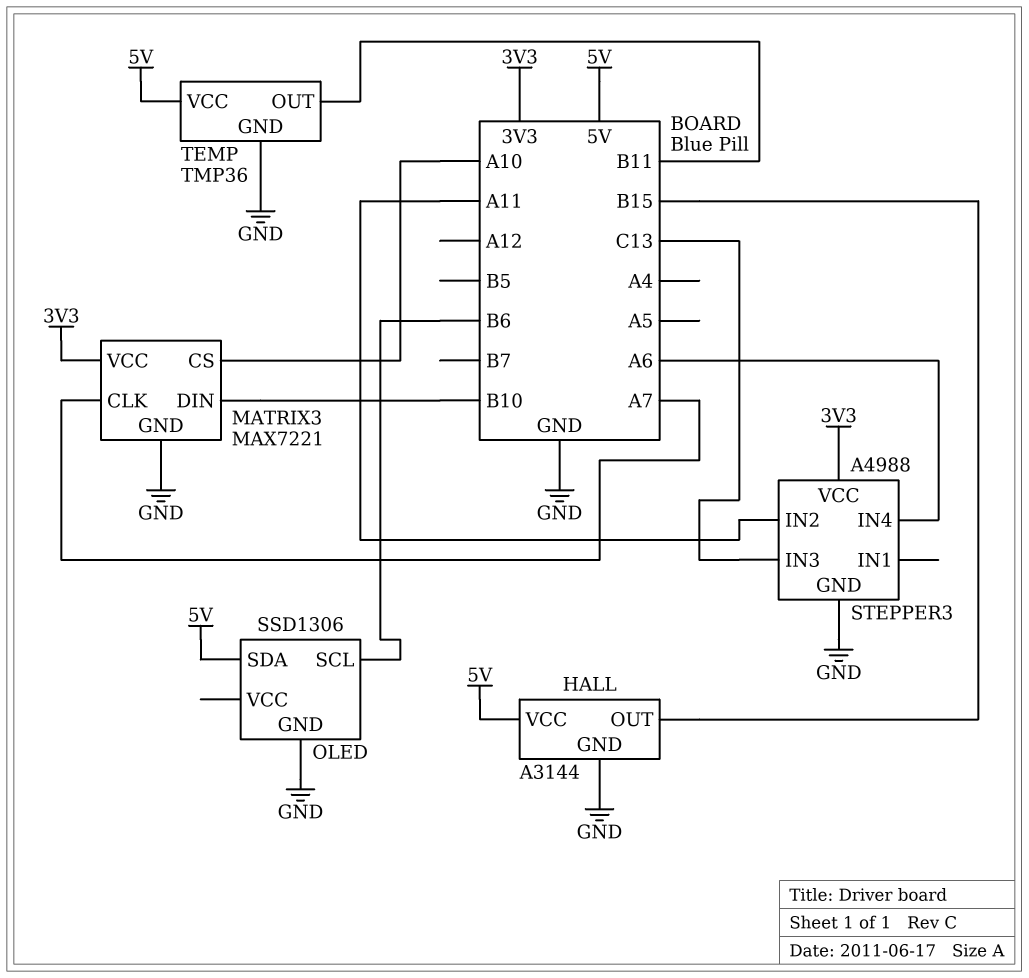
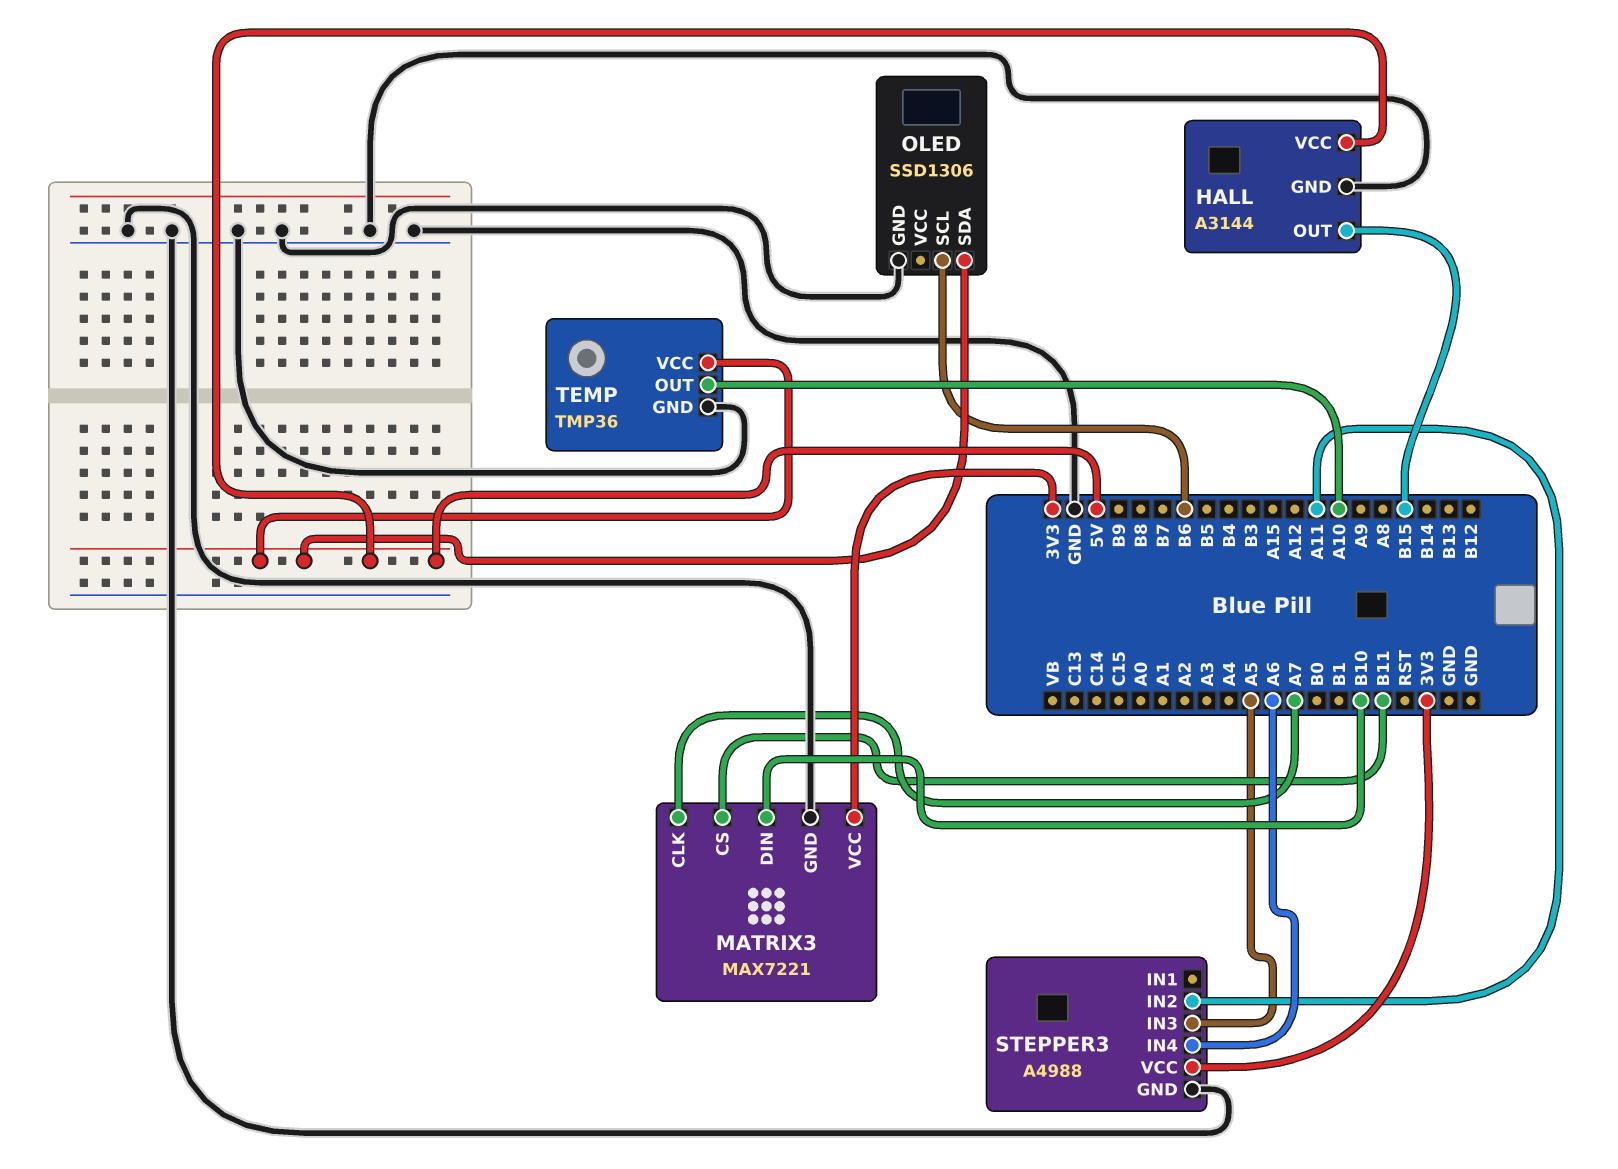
MATRIX3 pin CS: A10 -> B11
STEPPER3 pin IN3: C13 -> A5
TEMP pin OUT: B11 -> A10

